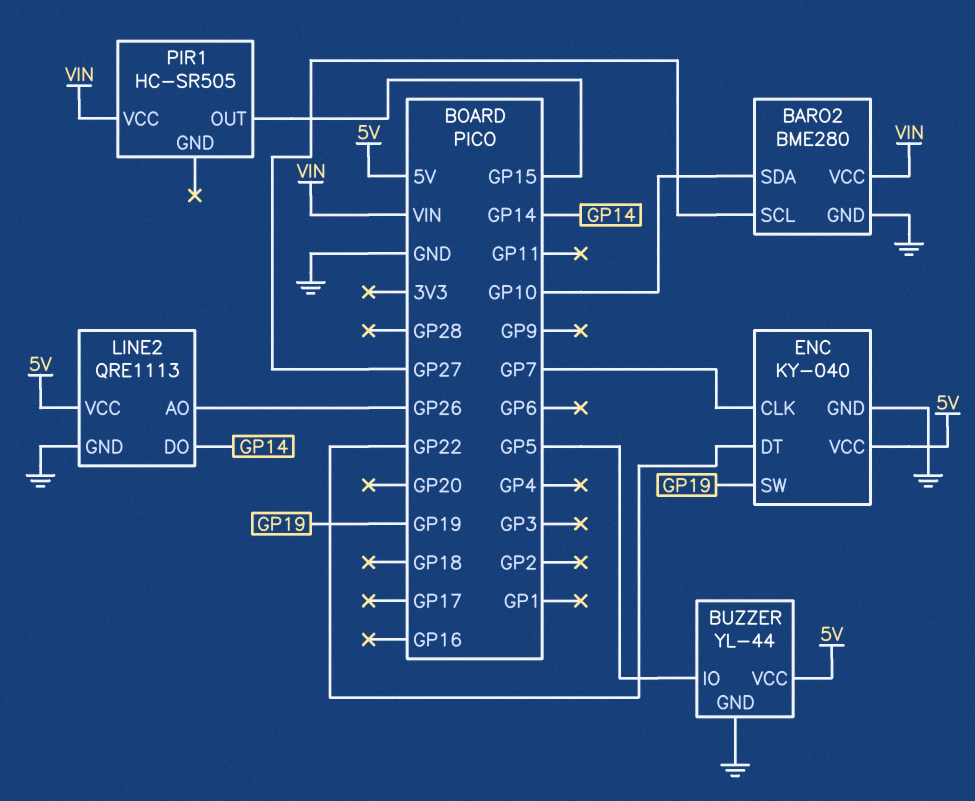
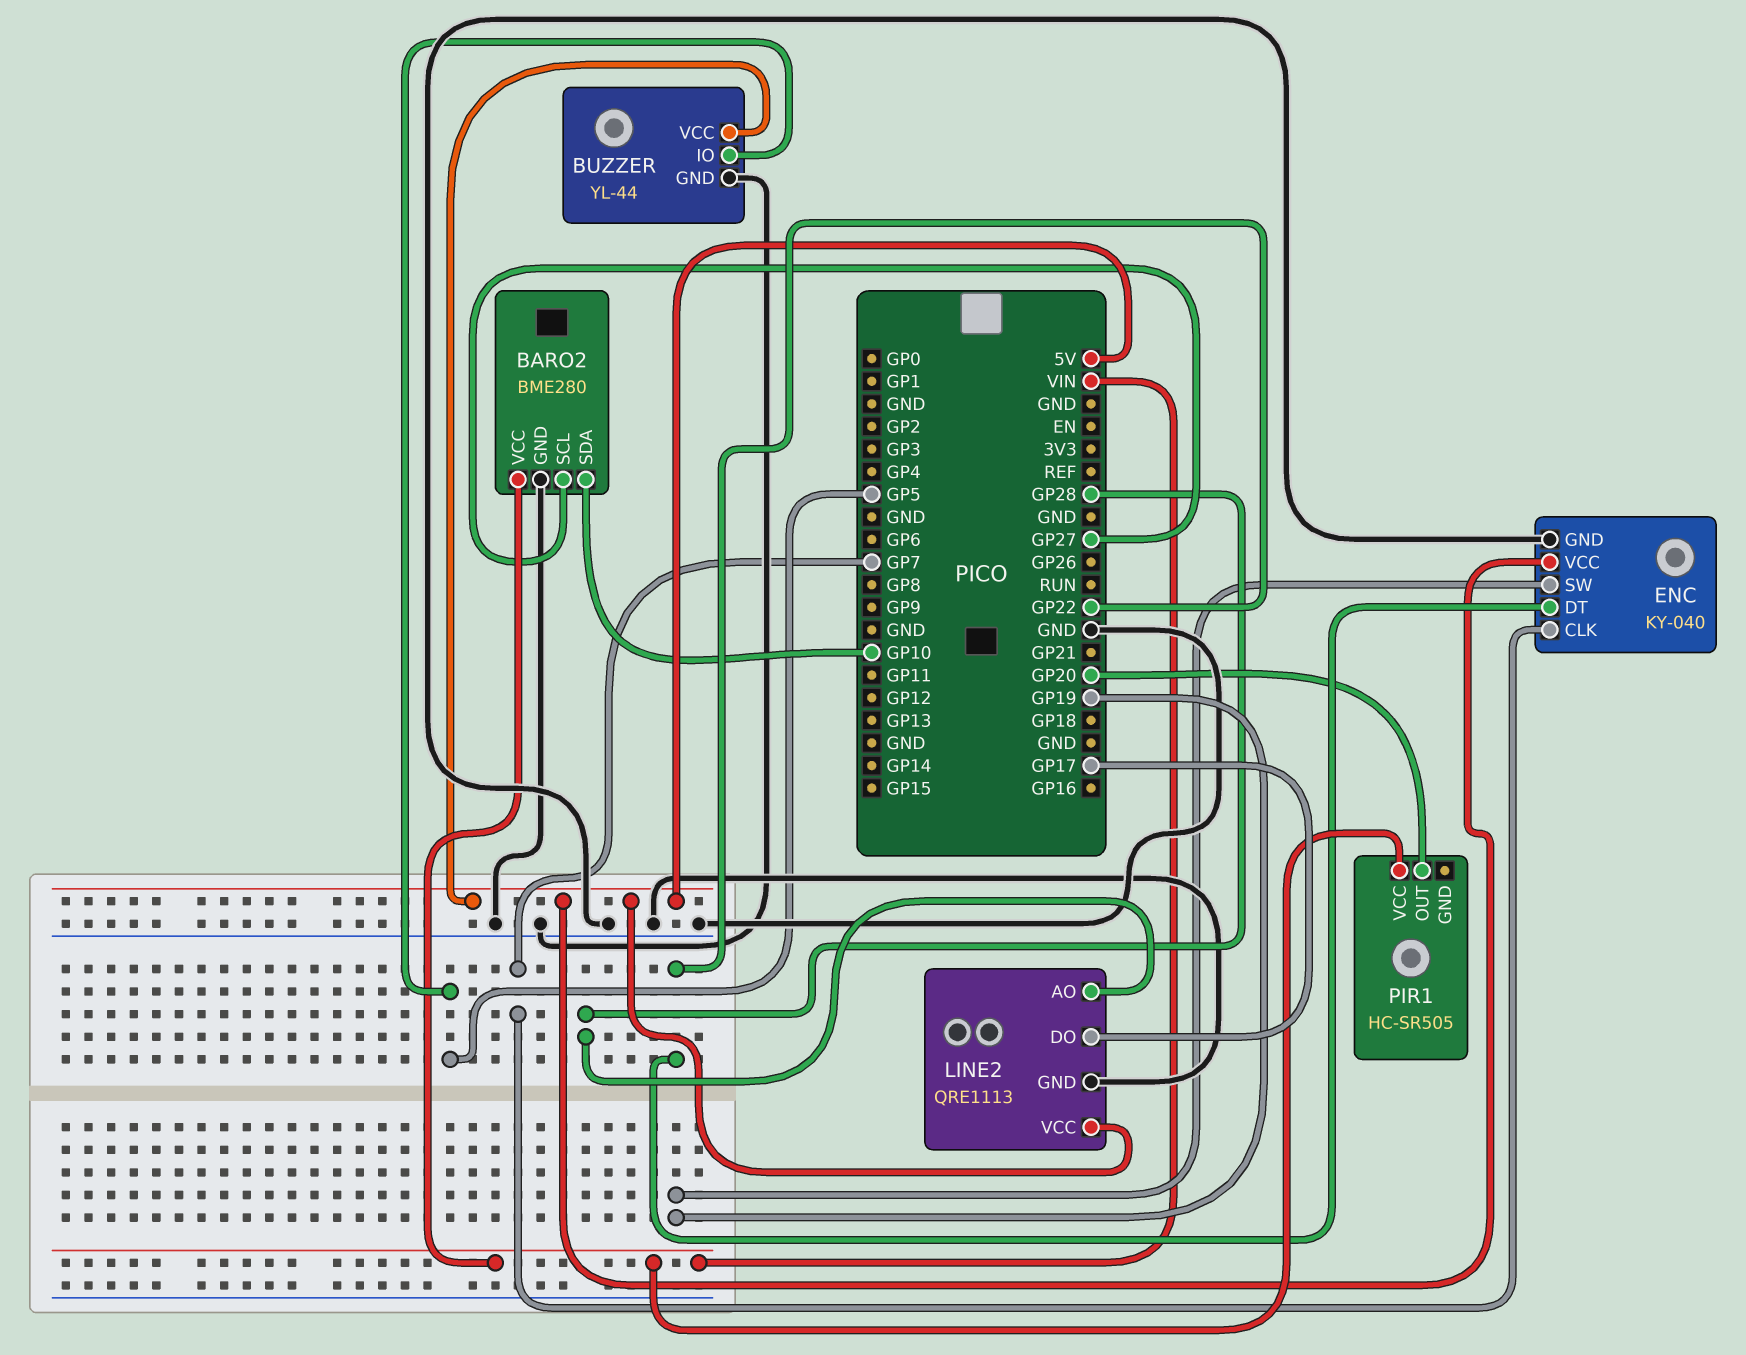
LINE2 pin AO: GP26 -> GP28
LINE2 pin DO: GP14 -> GP17
PIR1 pin OUT: GP15 -> GP20

